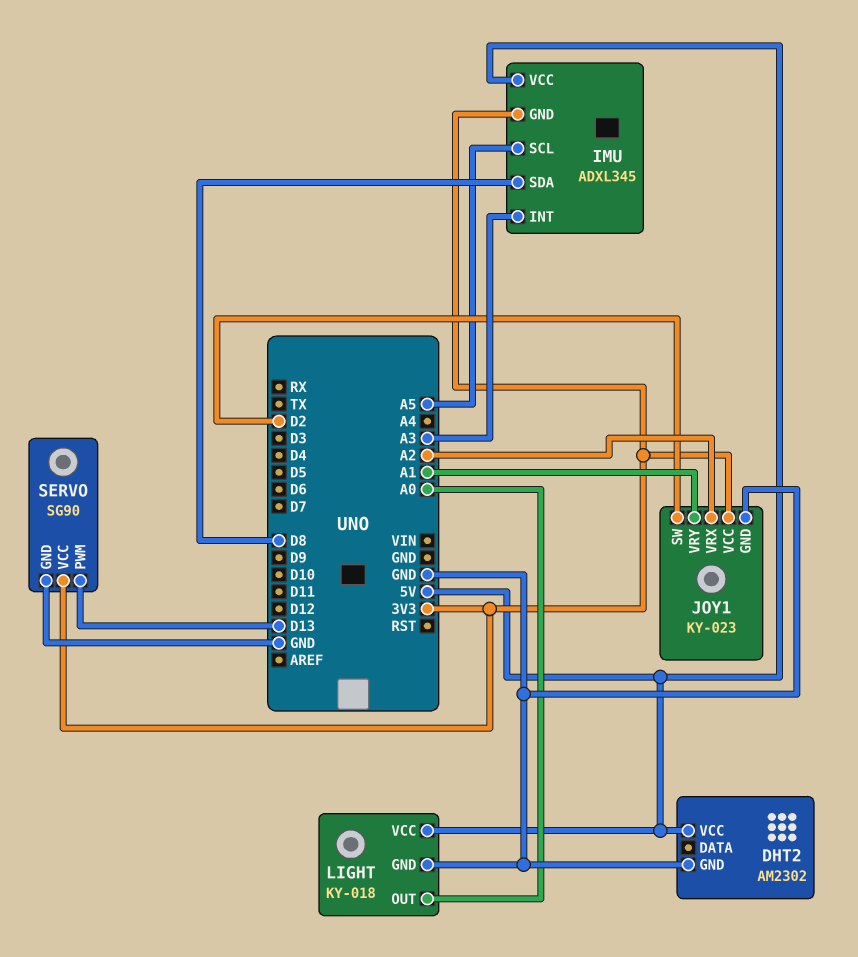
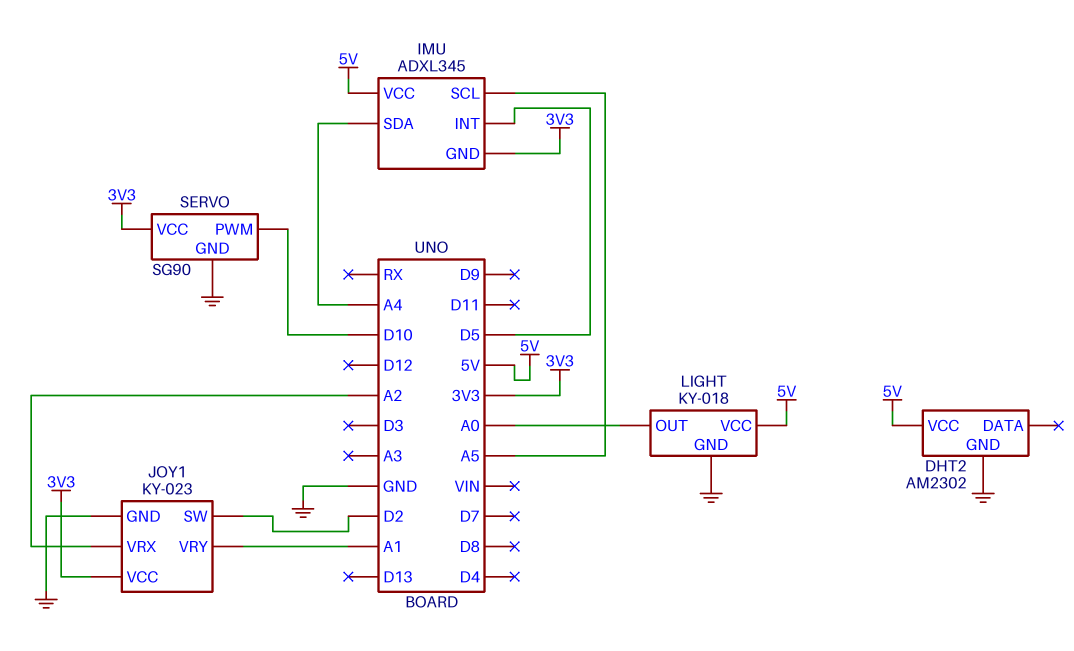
IMU pin INT: A3 -> D5
IMU pin SDA: D8 -> A4
SERVO pin PWM: D13 -> D10

